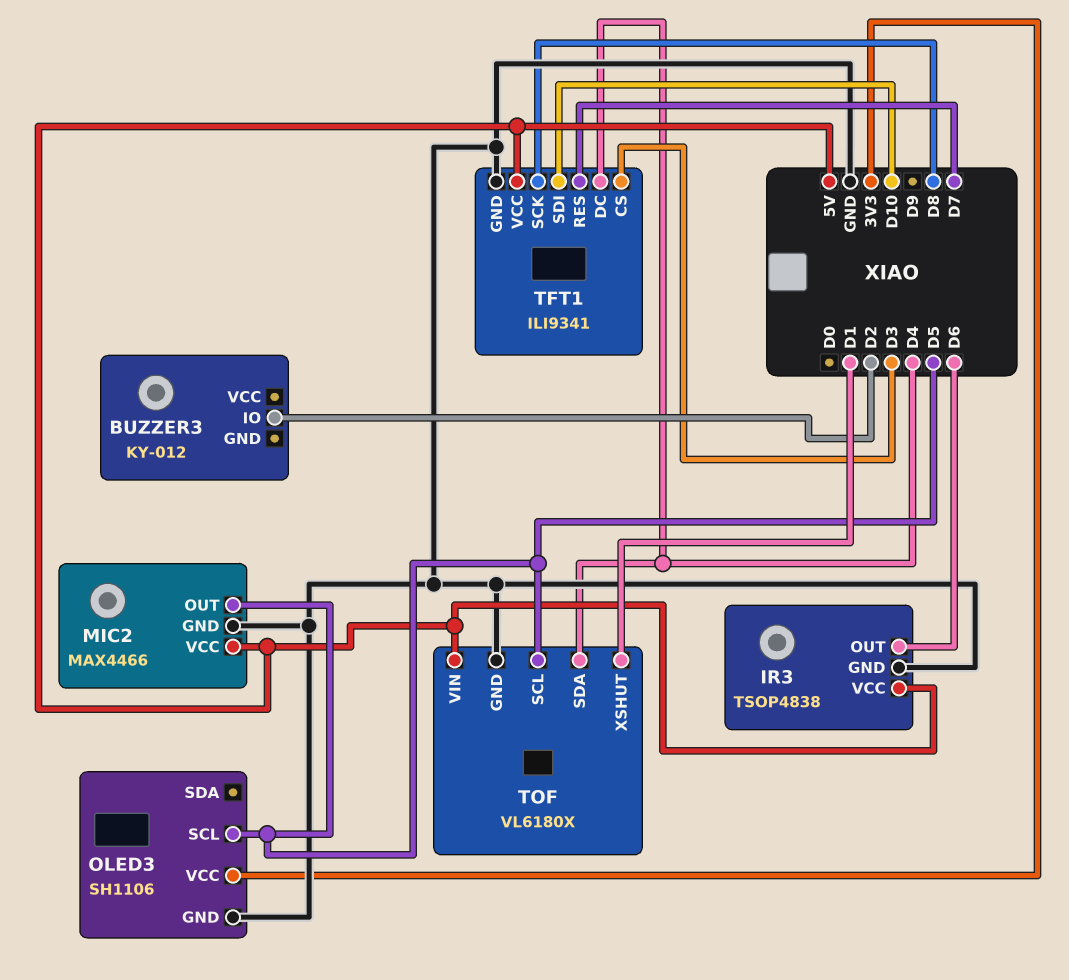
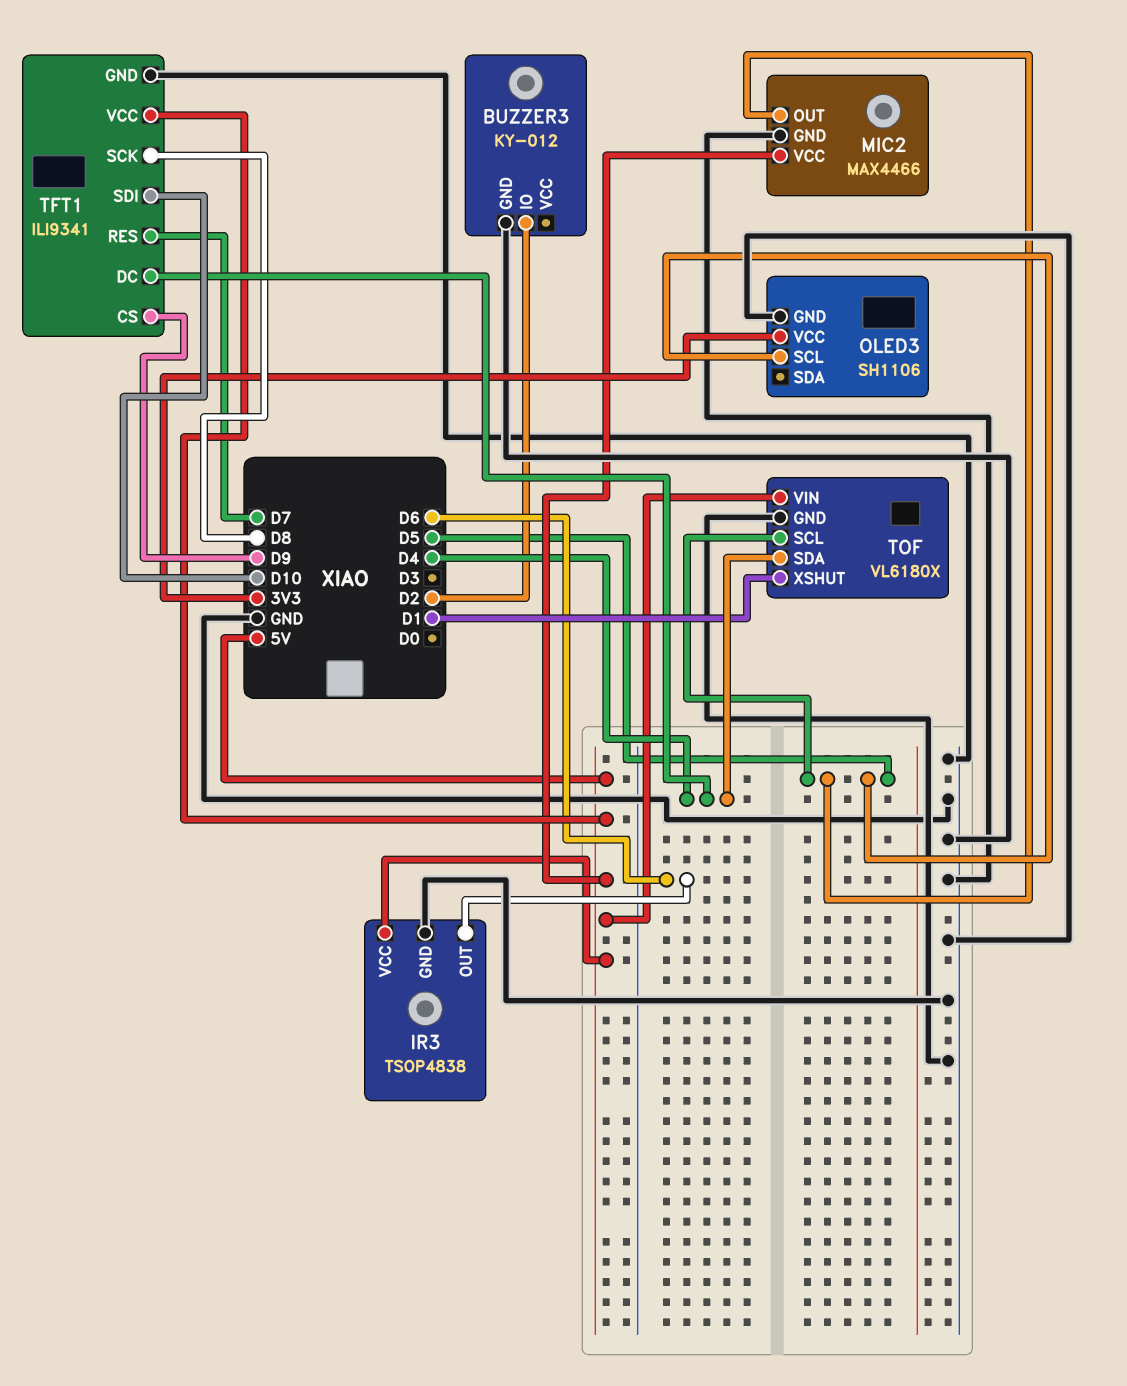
BUZZER3 pin GND: none -> GND
TFT1 pin CS: D3 -> D9

